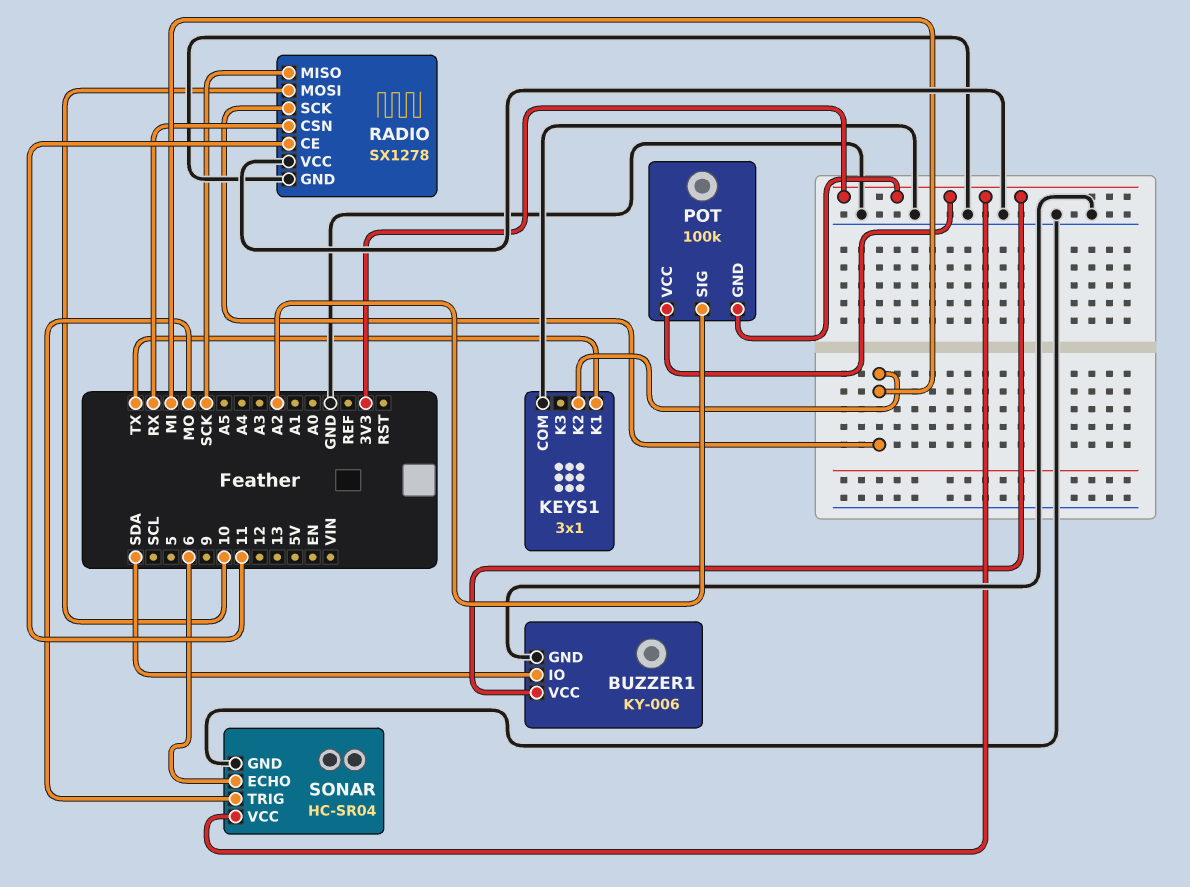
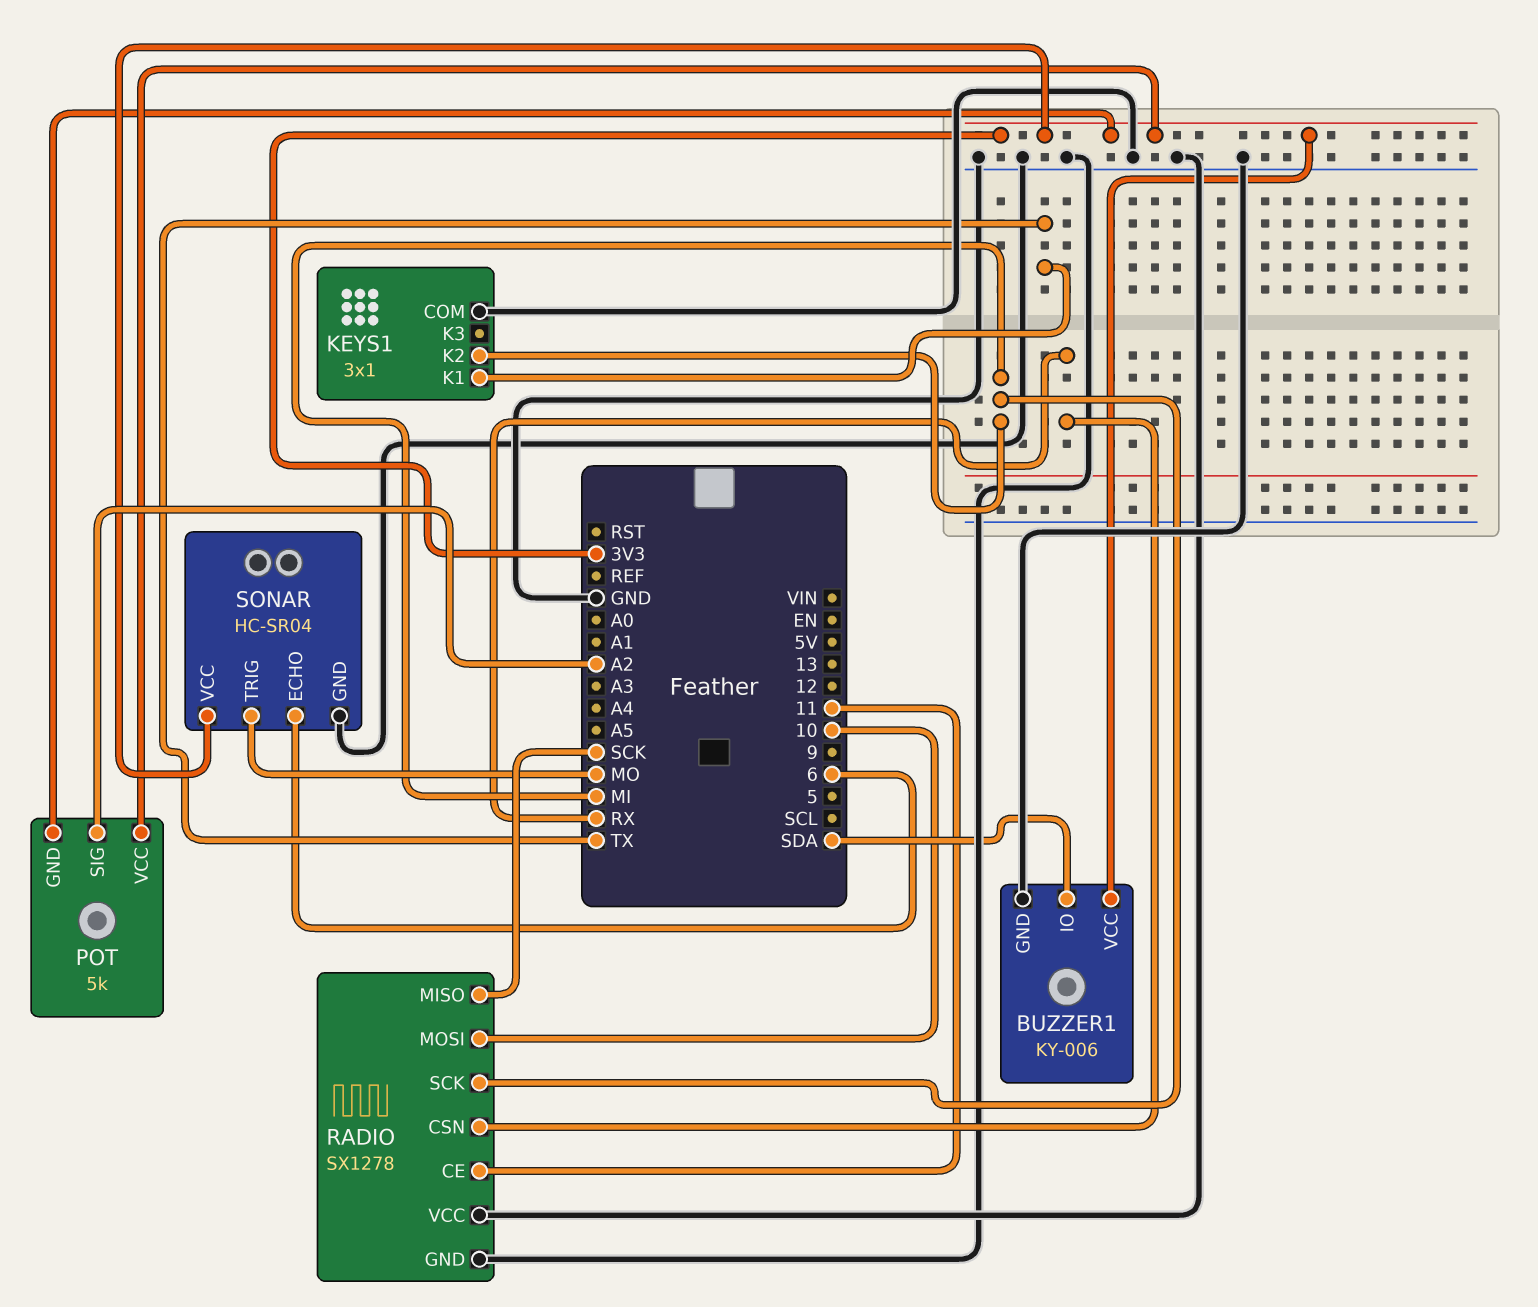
POT: 100k -> 5k

